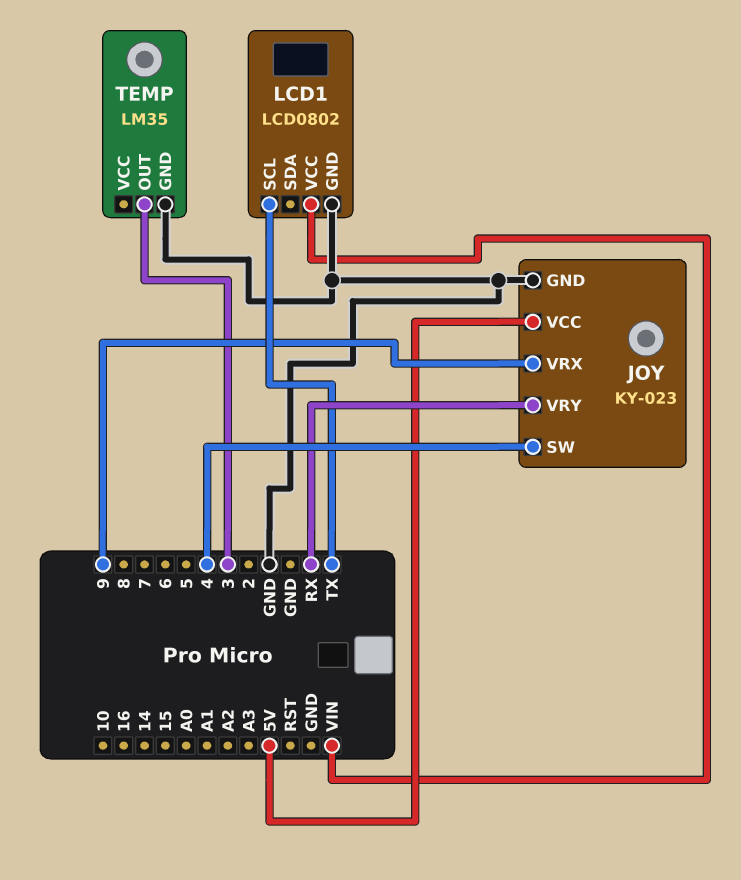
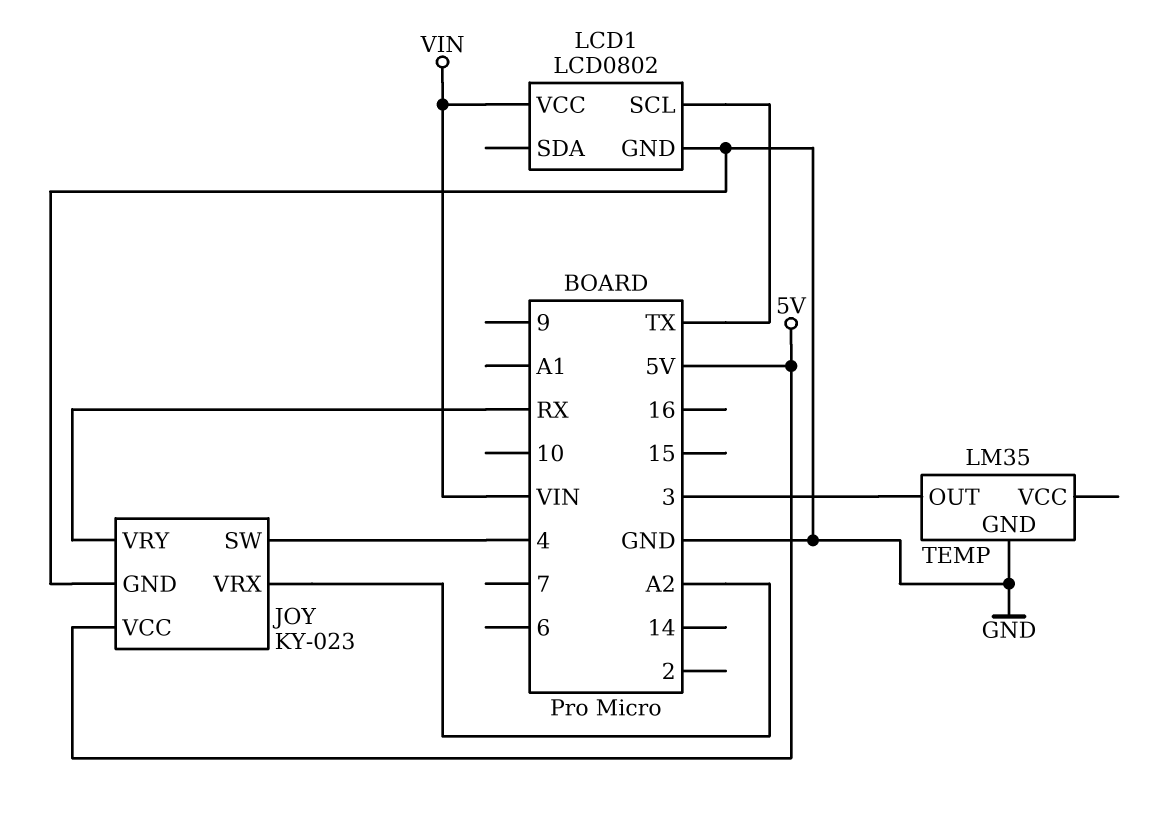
JOY pin VRX: 9 -> A2

